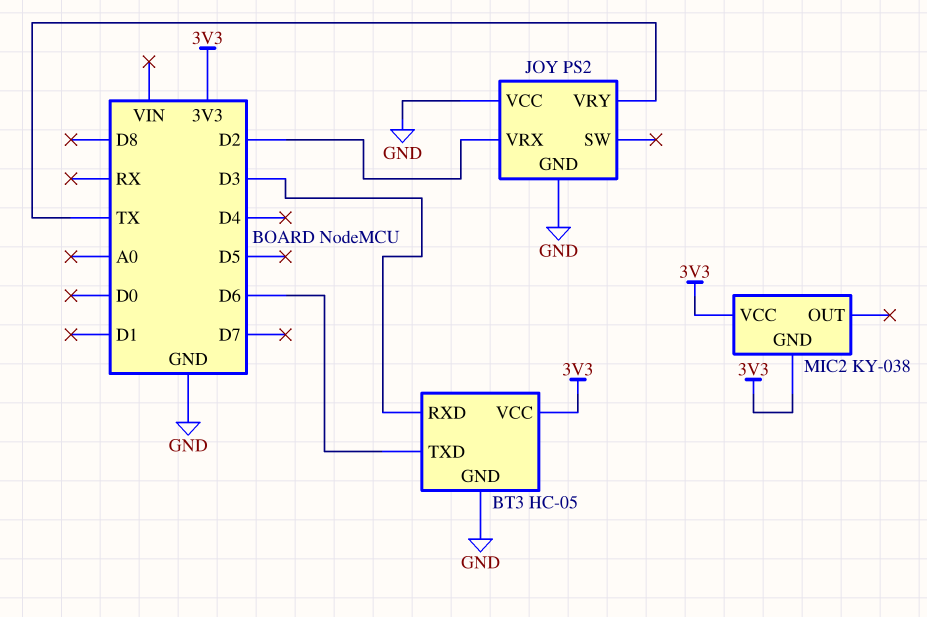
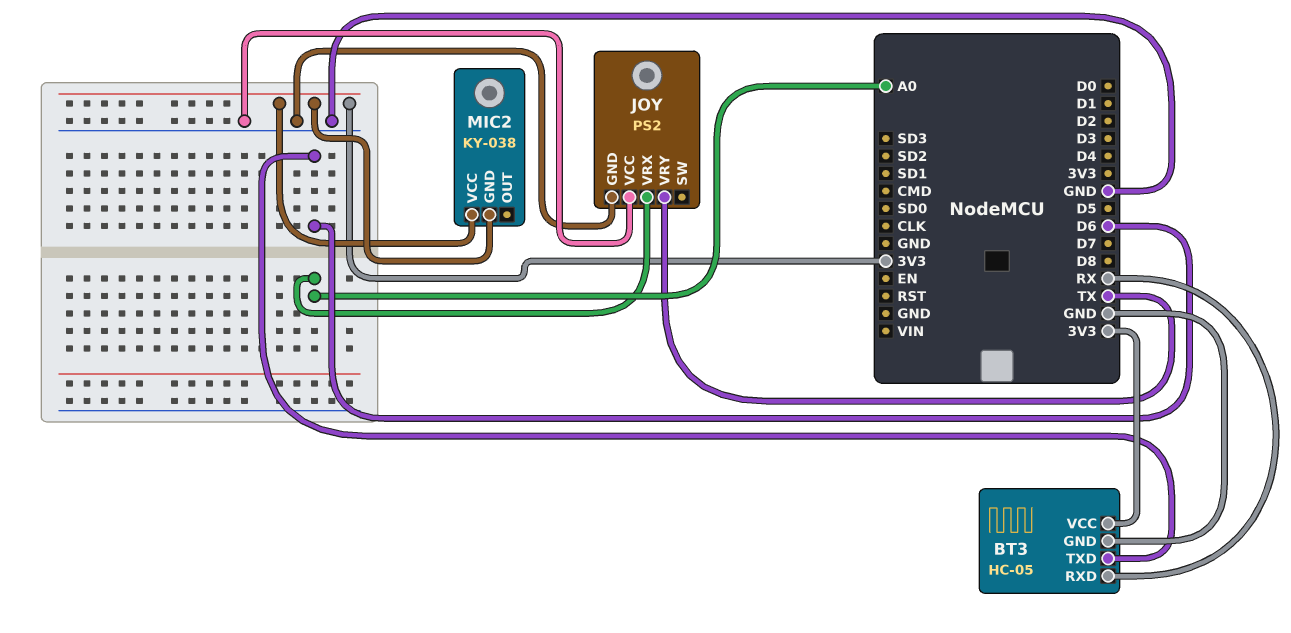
BT3 pin RXD: D3 -> RX
JOY pin VRX: D2 -> A0

